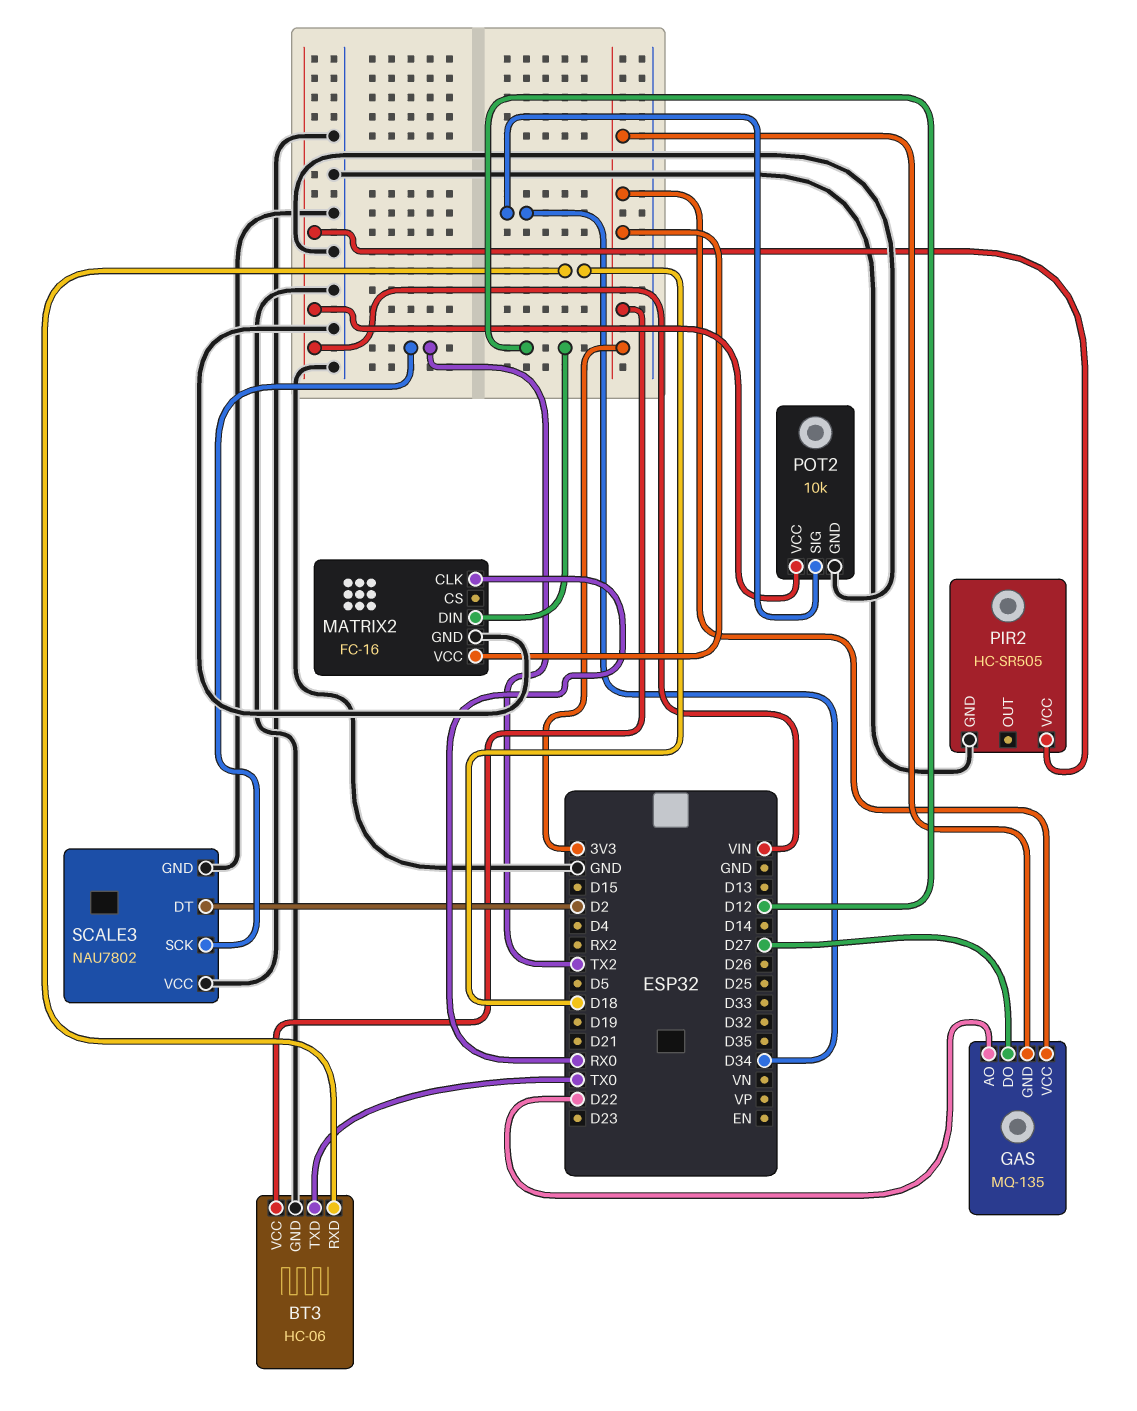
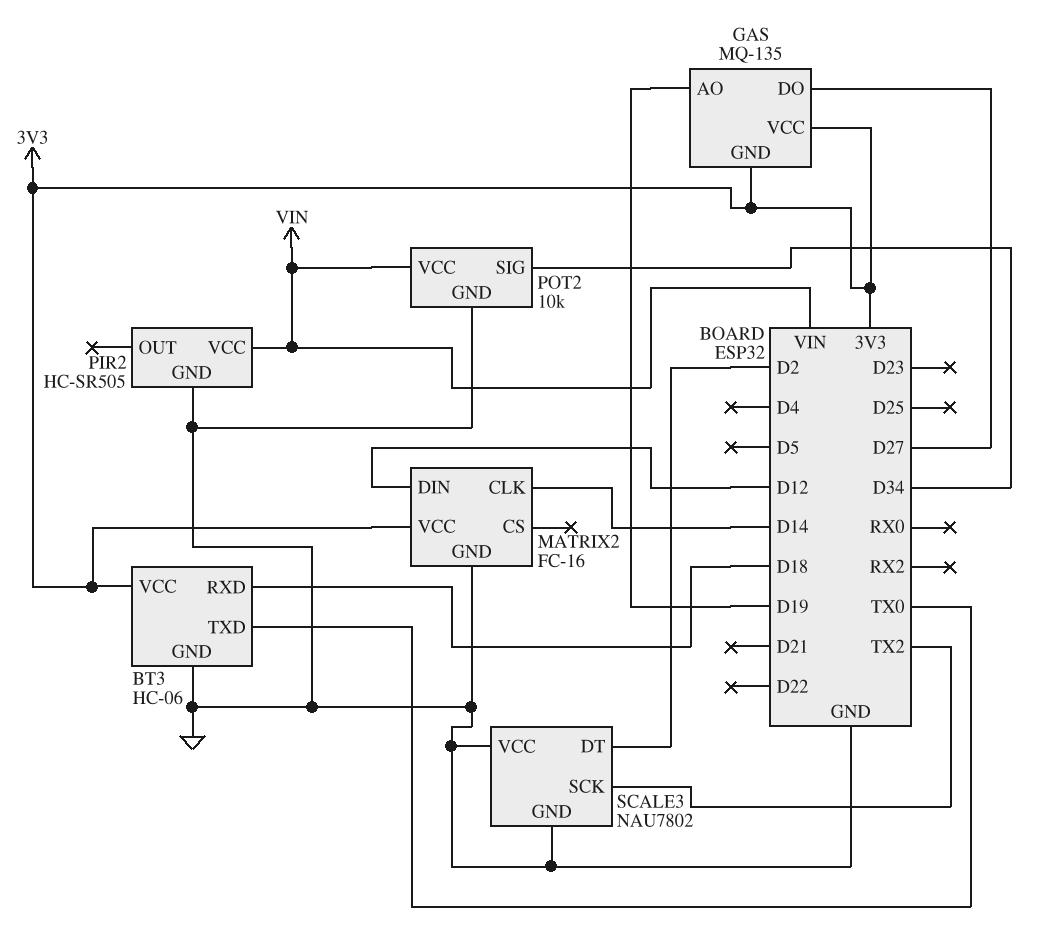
GAS pin AO: D22 -> D19
MATRIX2 pin CLK: RX0 -> D14

